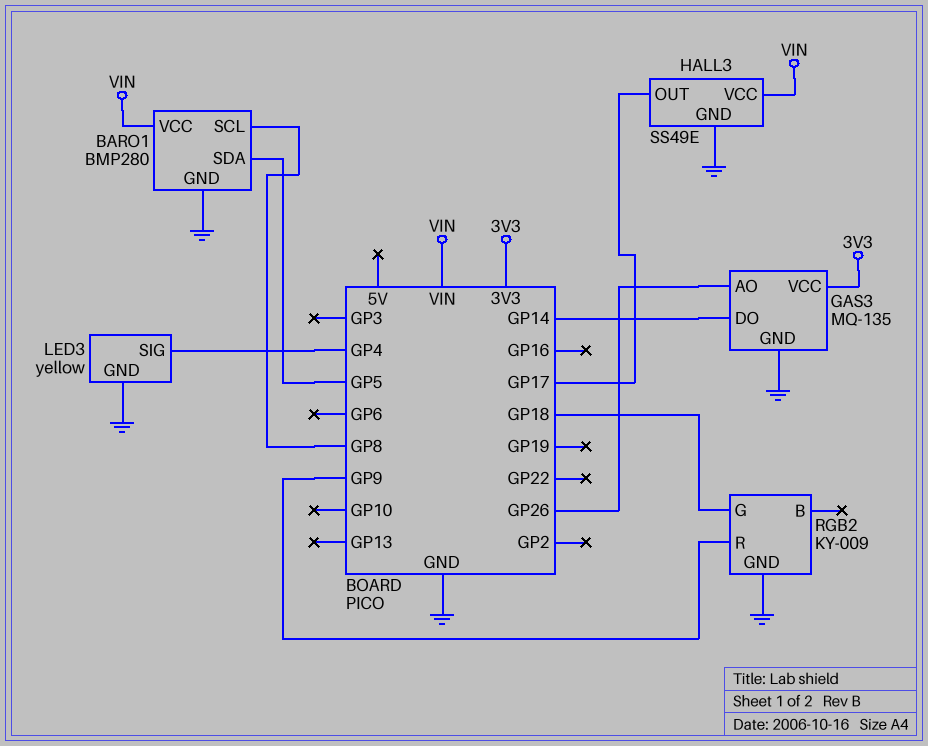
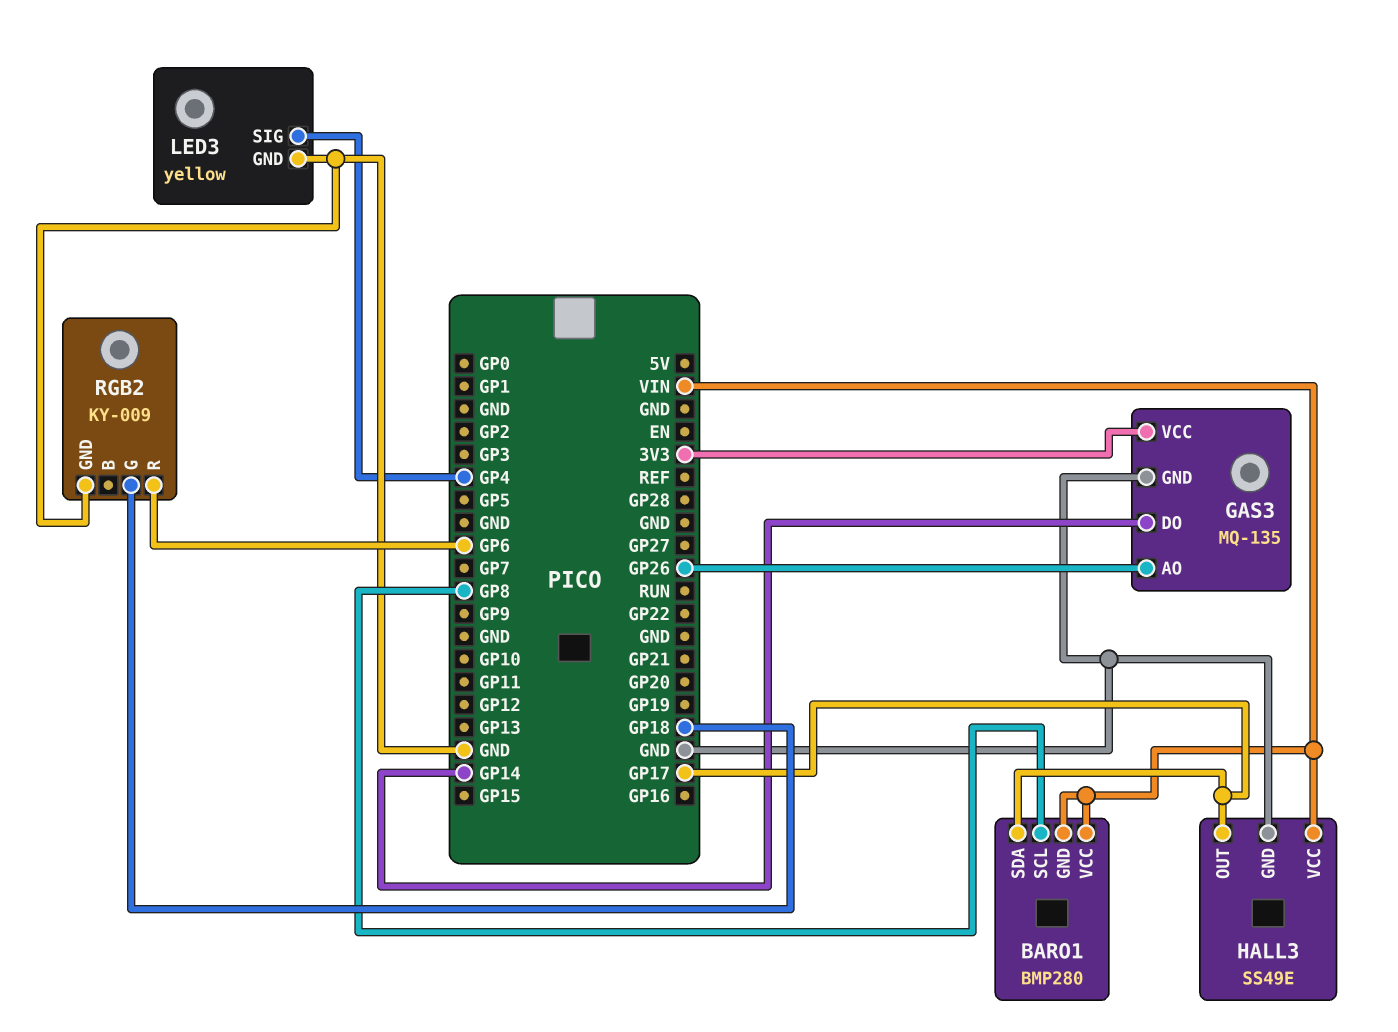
BARO1 pin GND: GND -> VIN
BARO1 pin SDA: GP5 -> GP17
RGB2 pin R: GP9 -> GP6

